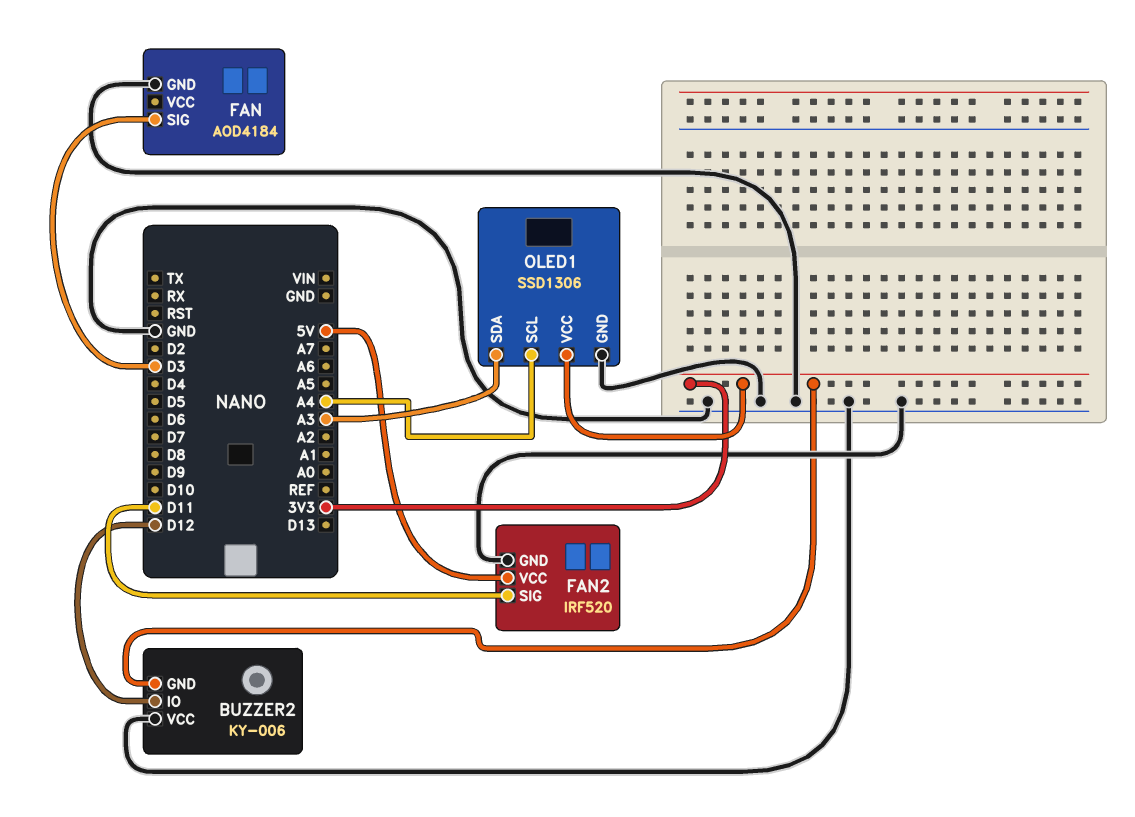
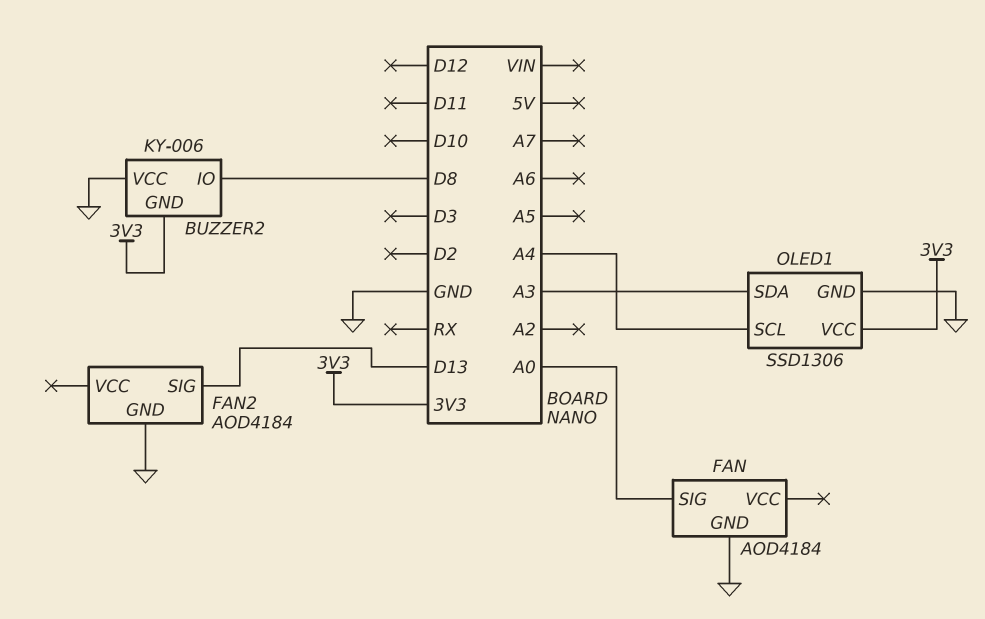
BUZZER2 pin IO: D12 -> D8
FAN pin SIG: D3 -> A0
FAN2: IRF520 -> AOD4184
FAN2 pin SIG: D11 -> D13
FAN2 pin VCC: 5V -> none

